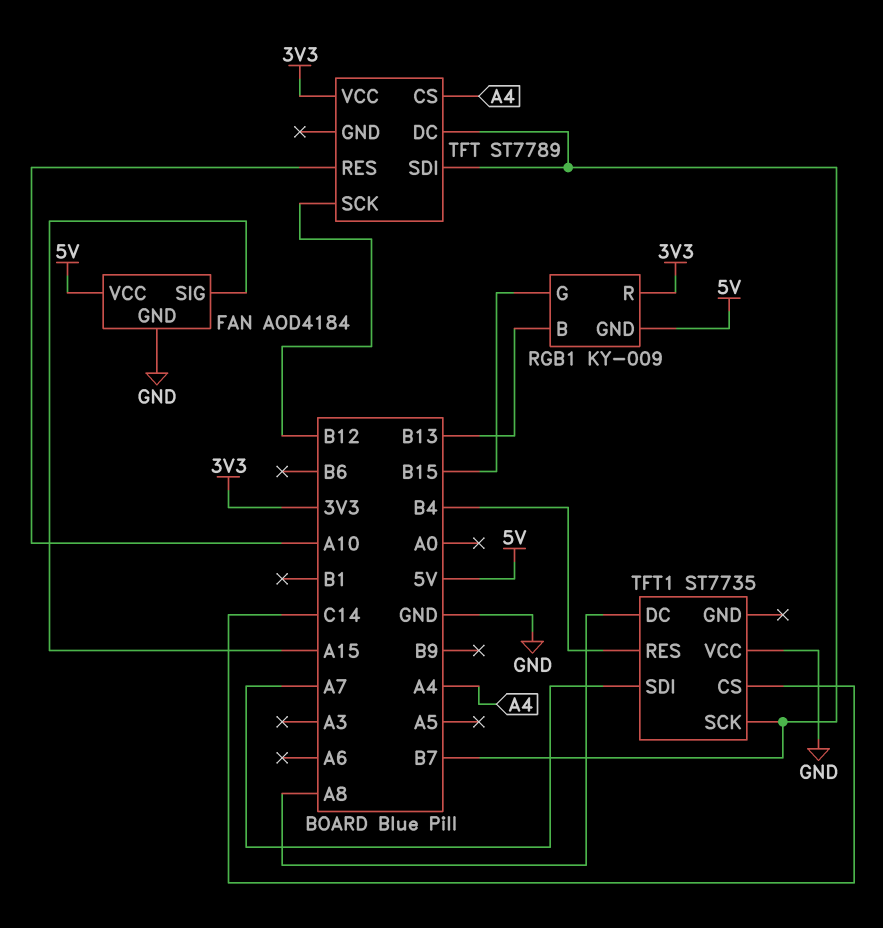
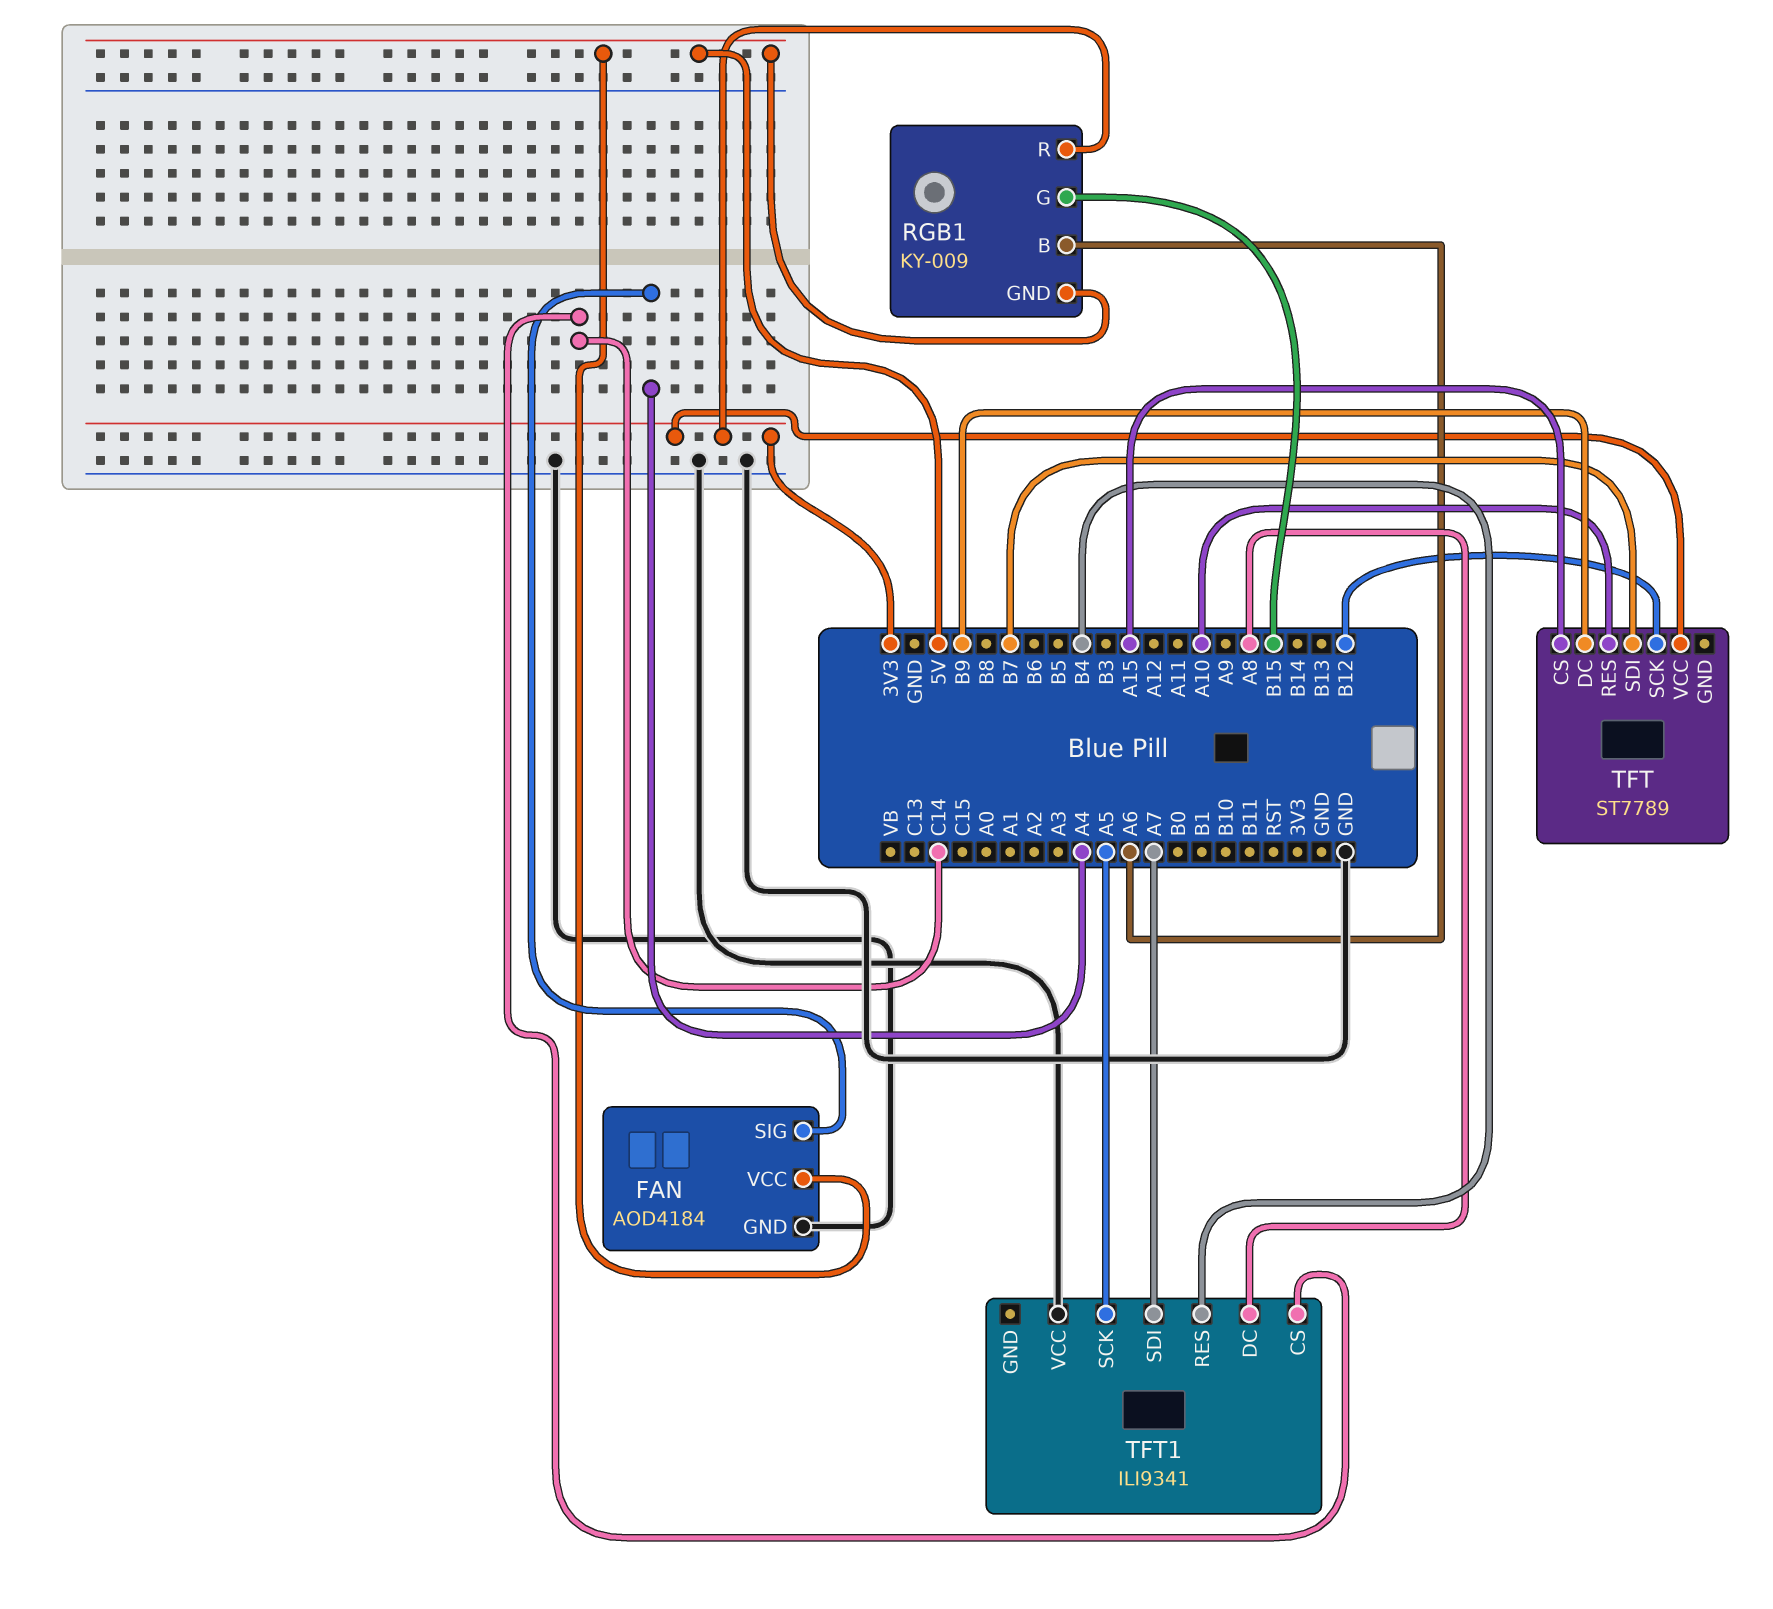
FAN pin SIG: A15 -> A4
RGB1 pin B: B13 -> A6
TFT pin CS: A4 -> A15
TFT pin DC: B7 -> B9
TFT1: ST7735 -> ILI9341
TFT1 pin SCK: B7 -> A5

